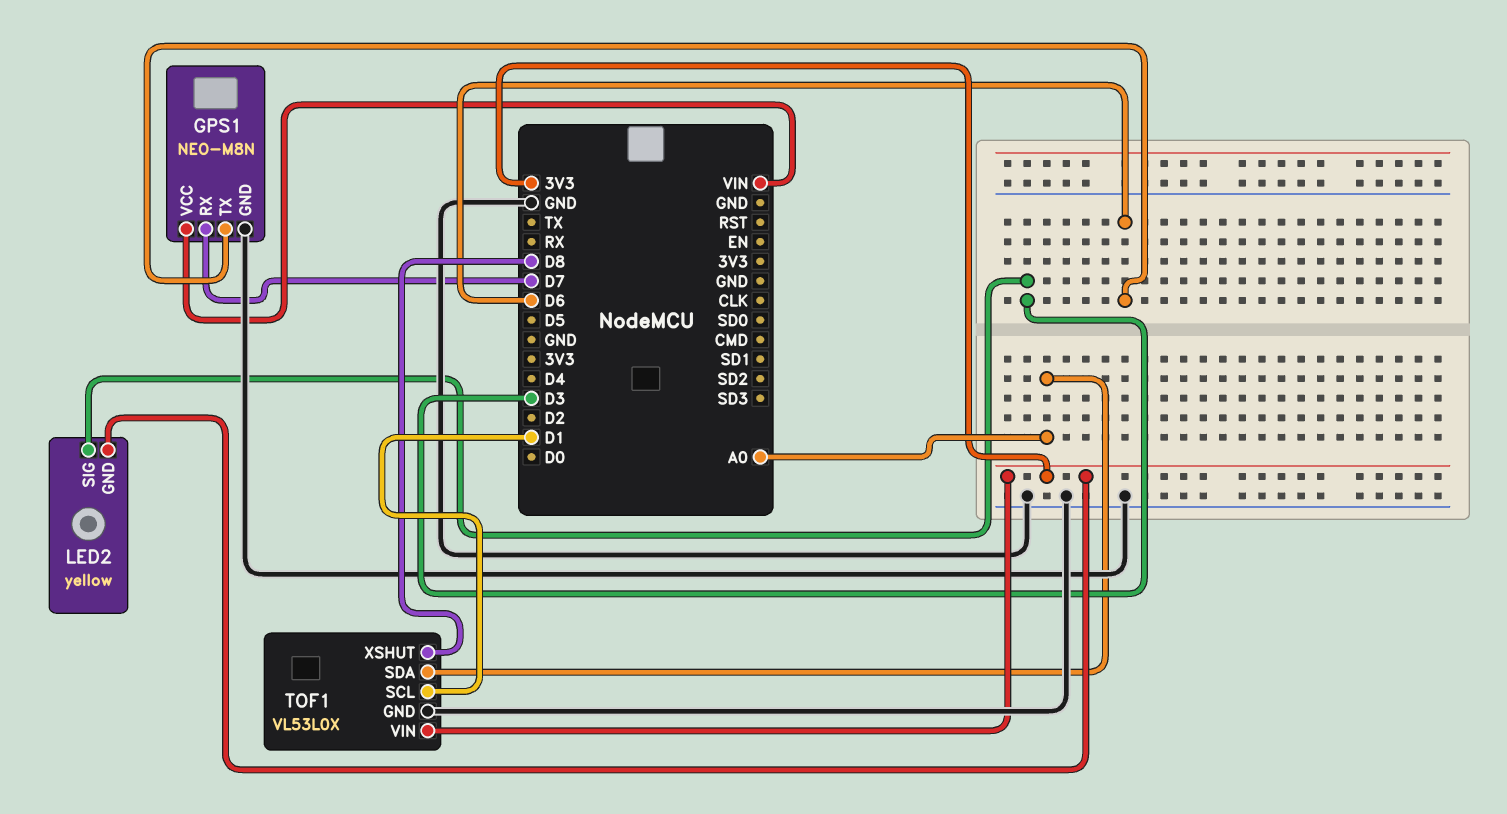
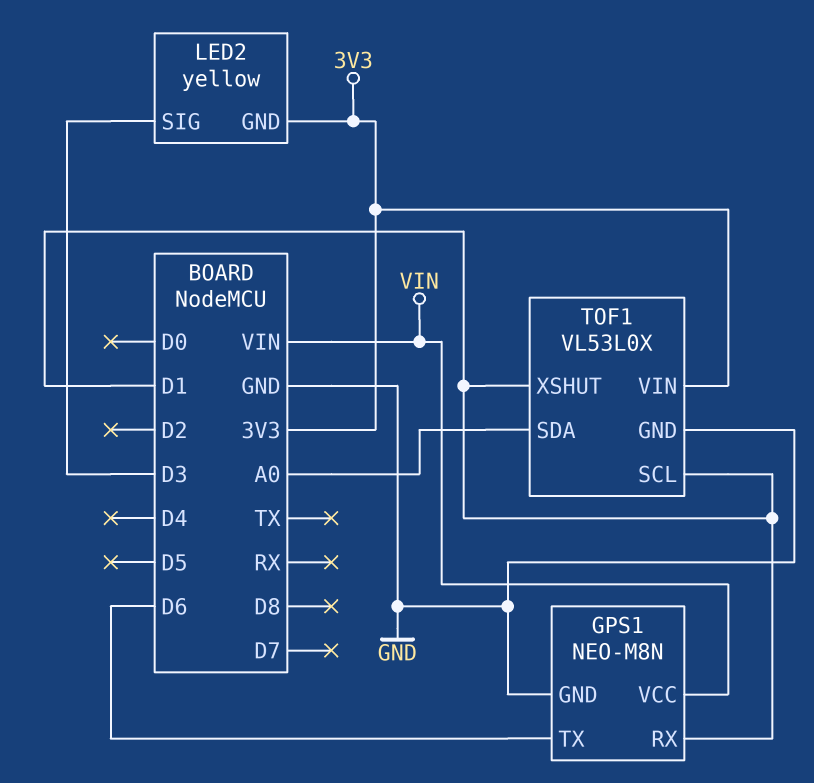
GPS1 pin RX: D7 -> D1
TOF1 pin XSHUT: D8 -> D1

